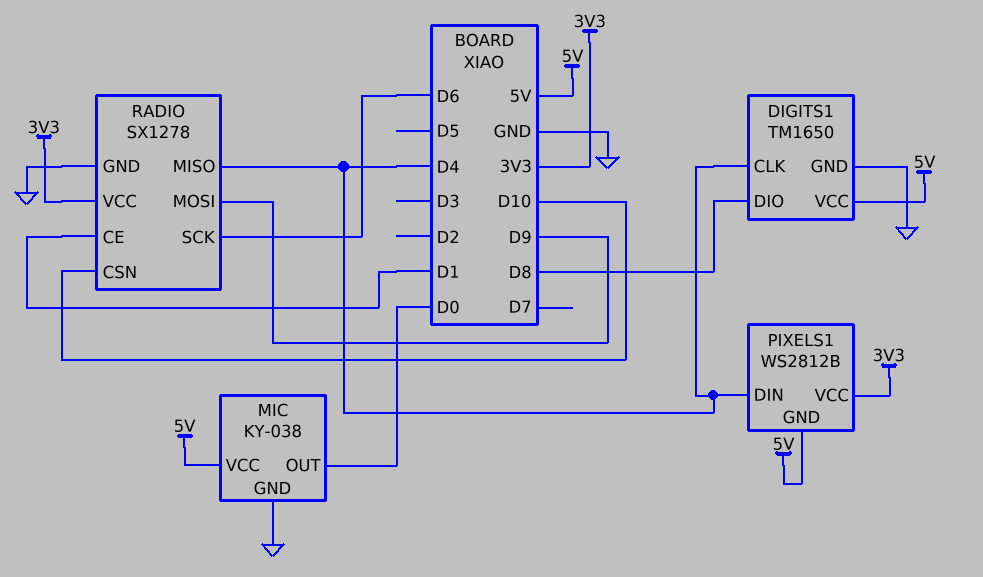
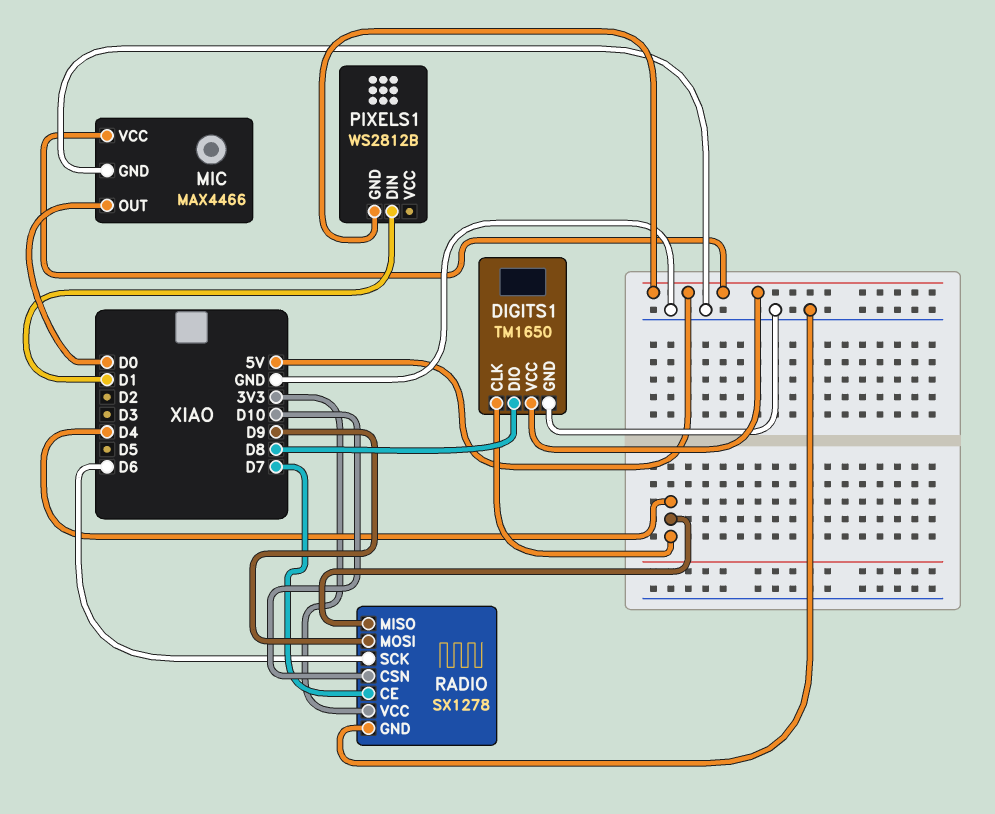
MIC: KY-038 -> MAX4466
PIXELS1 pin DIN: D4 -> D1
PIXELS1 pin VCC: 3V3 -> none
RADIO pin CE: D1 -> D7

